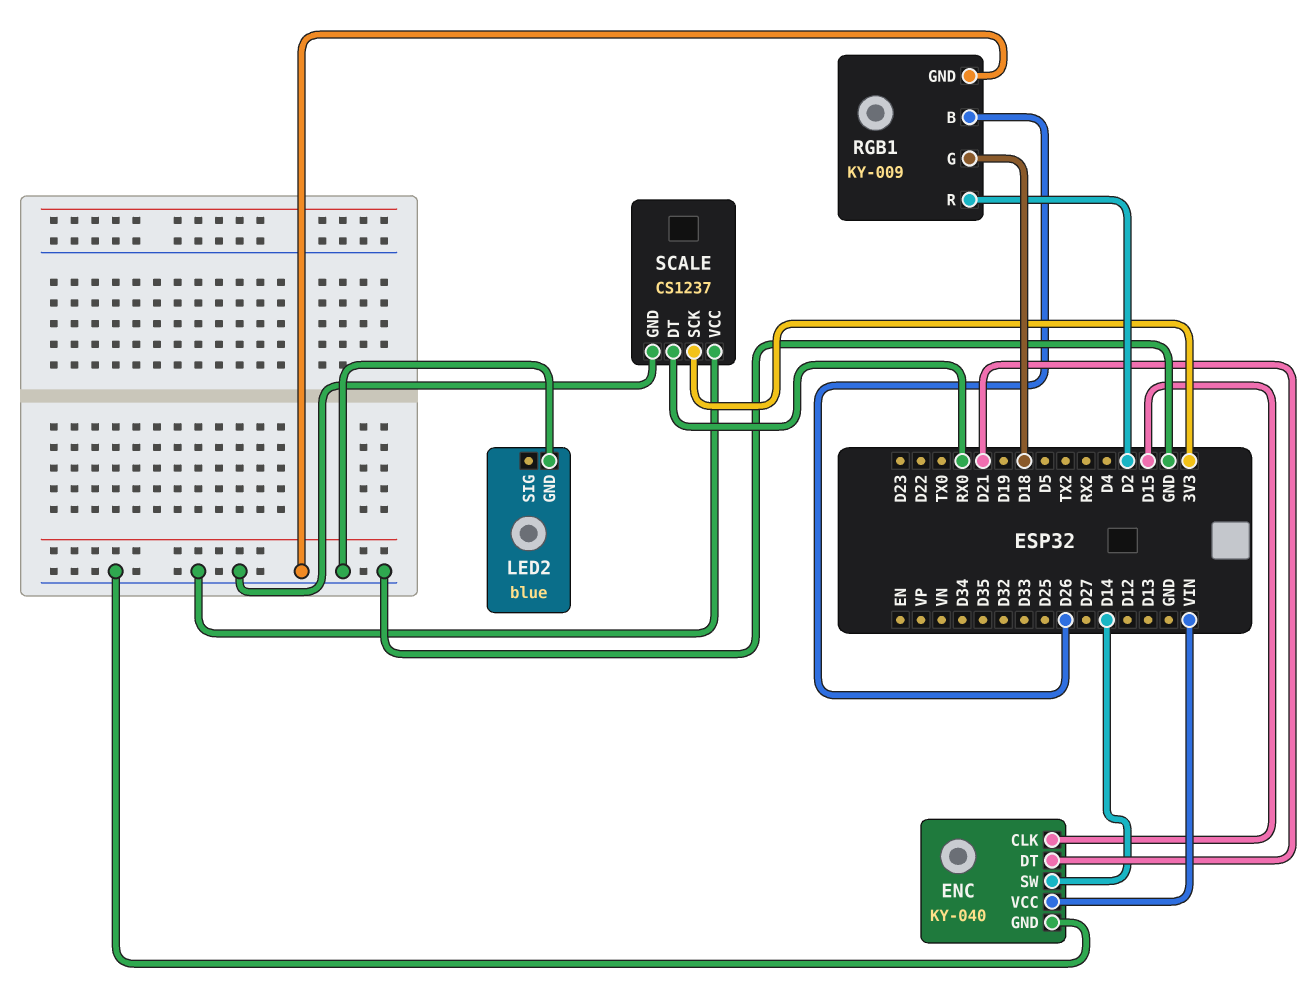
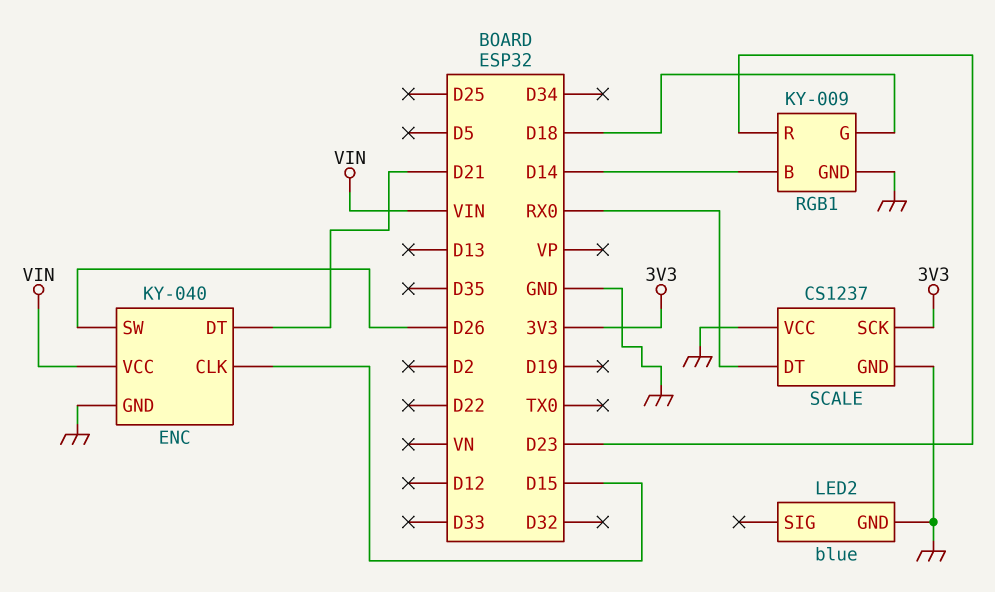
ENC pin SW: D14 -> D26
RGB1 pin B: D26 -> D14
RGB1 pin R: D2 -> D23

